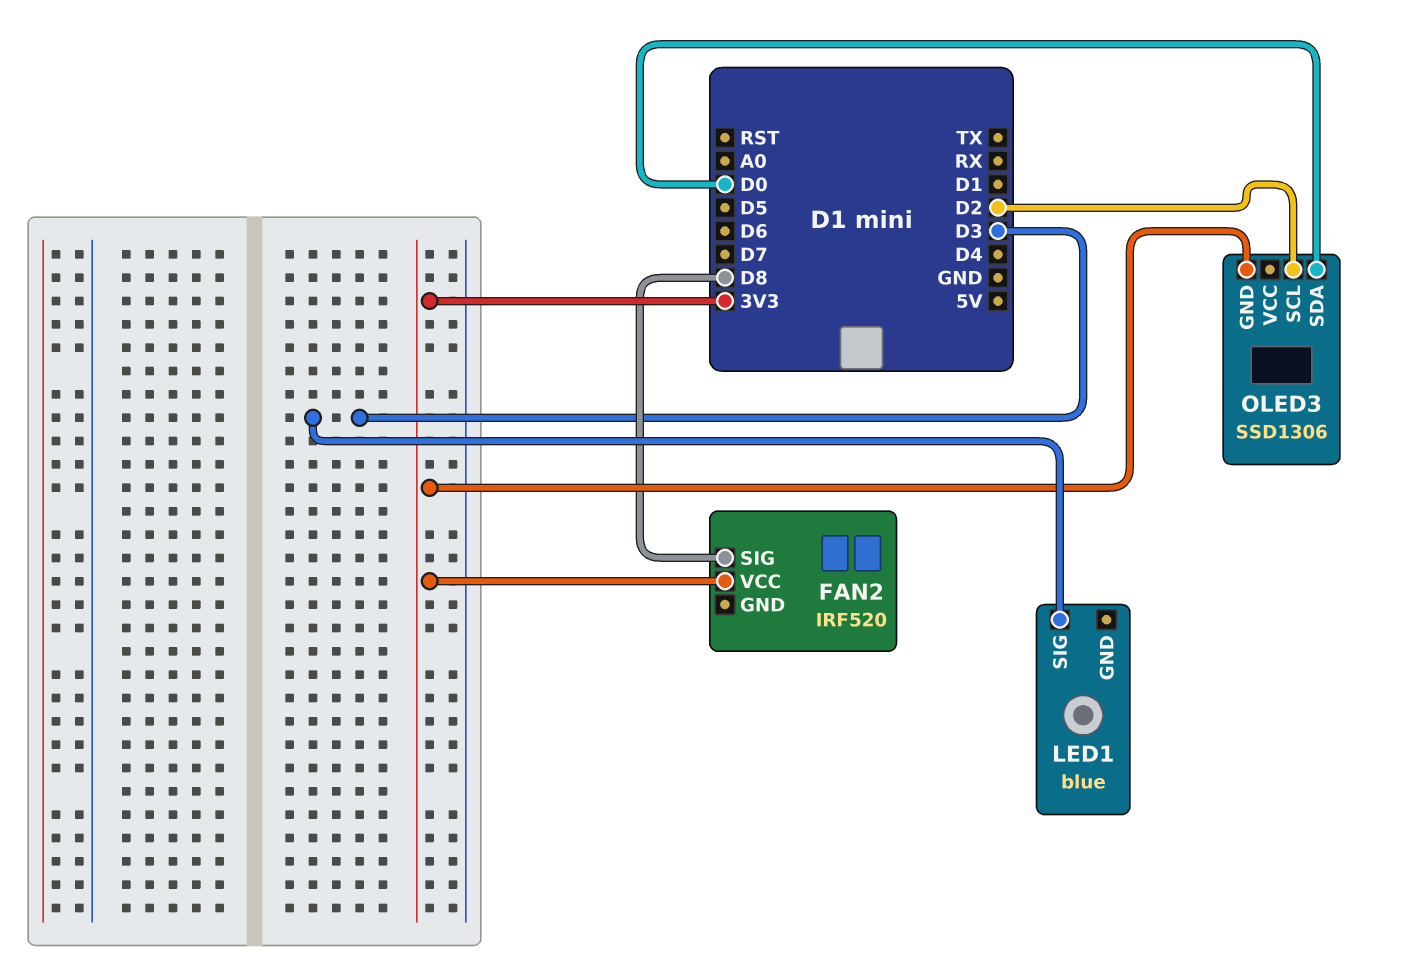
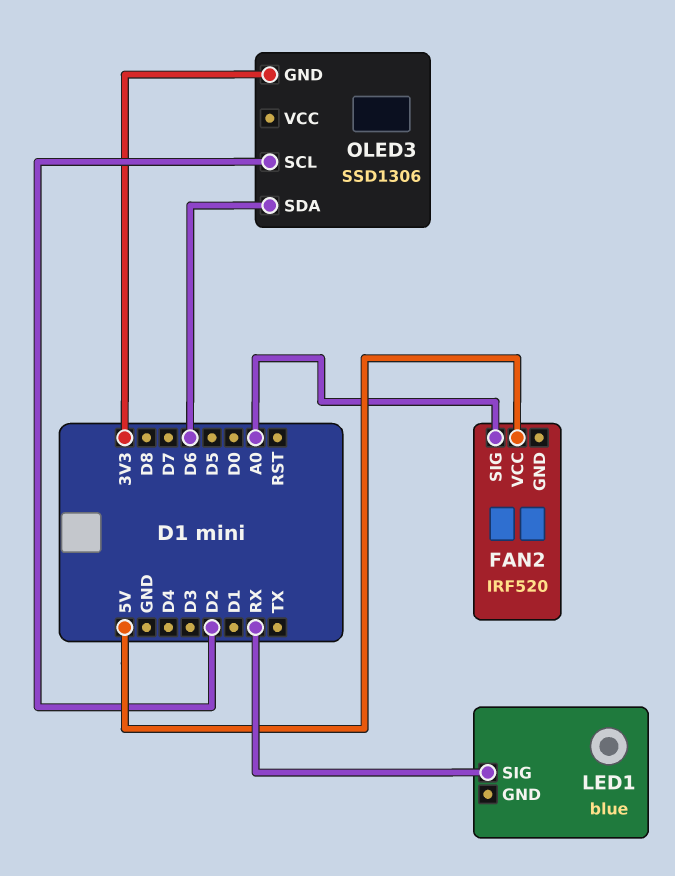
FAN2 pin SIG: D8 -> A0
FAN2 pin VCC: 3V3 -> 5V
LED1 pin SIG: D3 -> RX
OLED3 pin SDA: D0 -> D6

